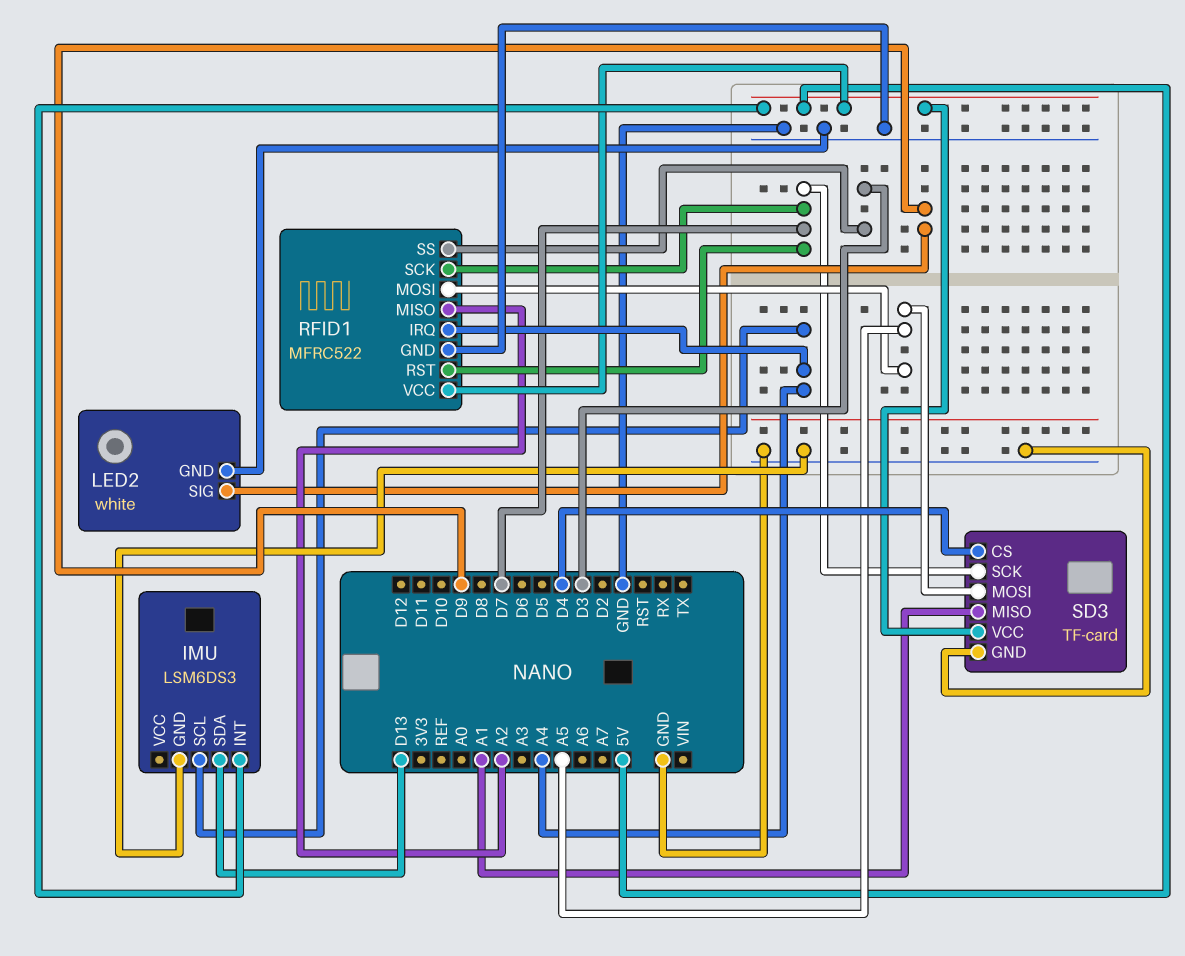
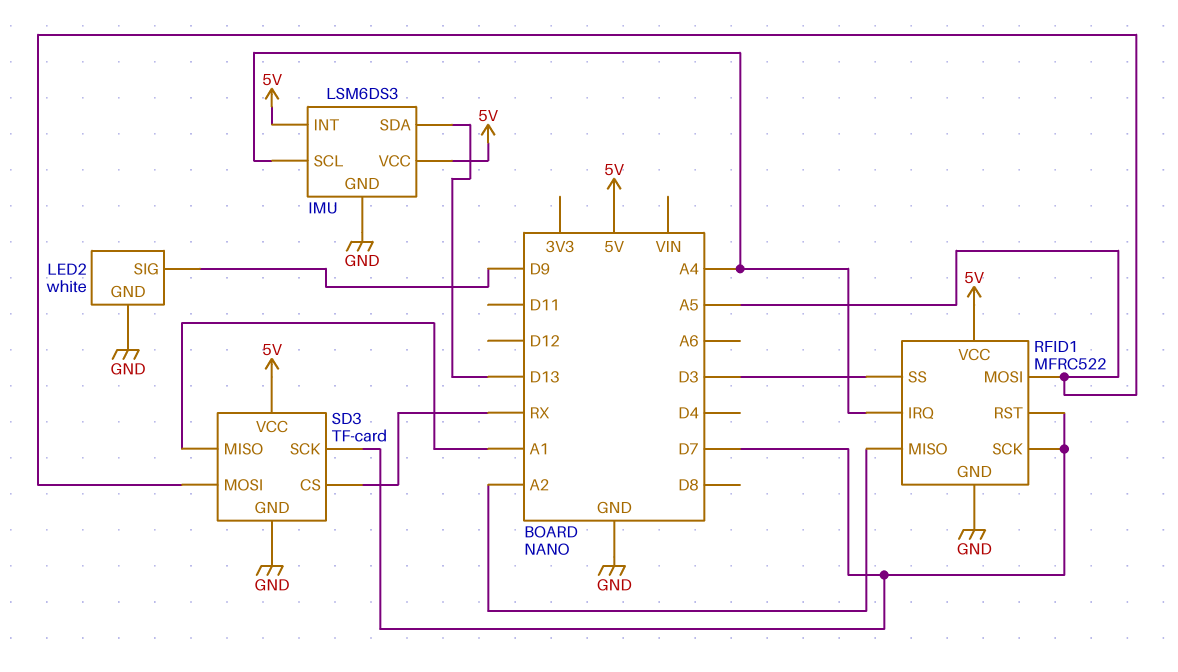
IMU pin VCC: none -> 5V
SD3 pin CS: D4 -> RX

